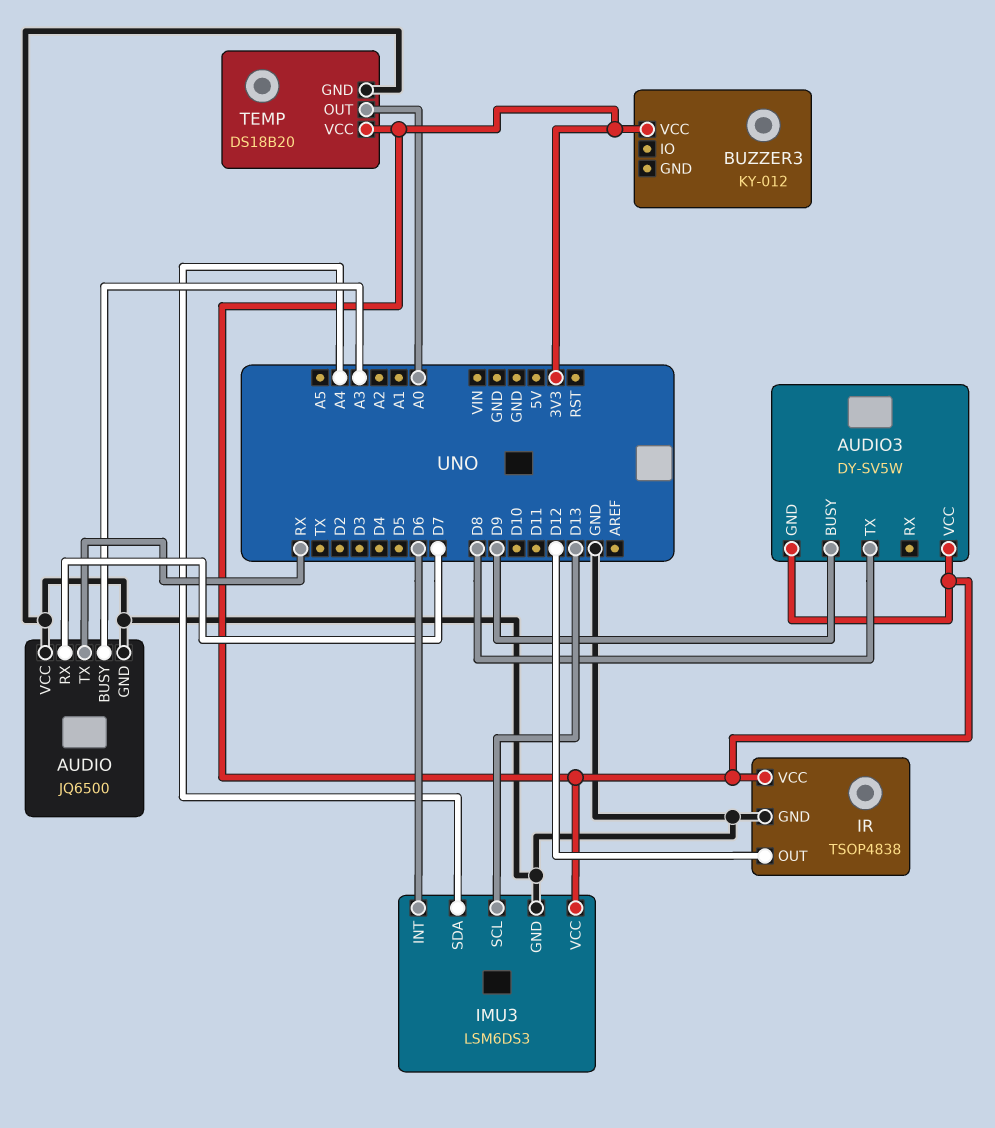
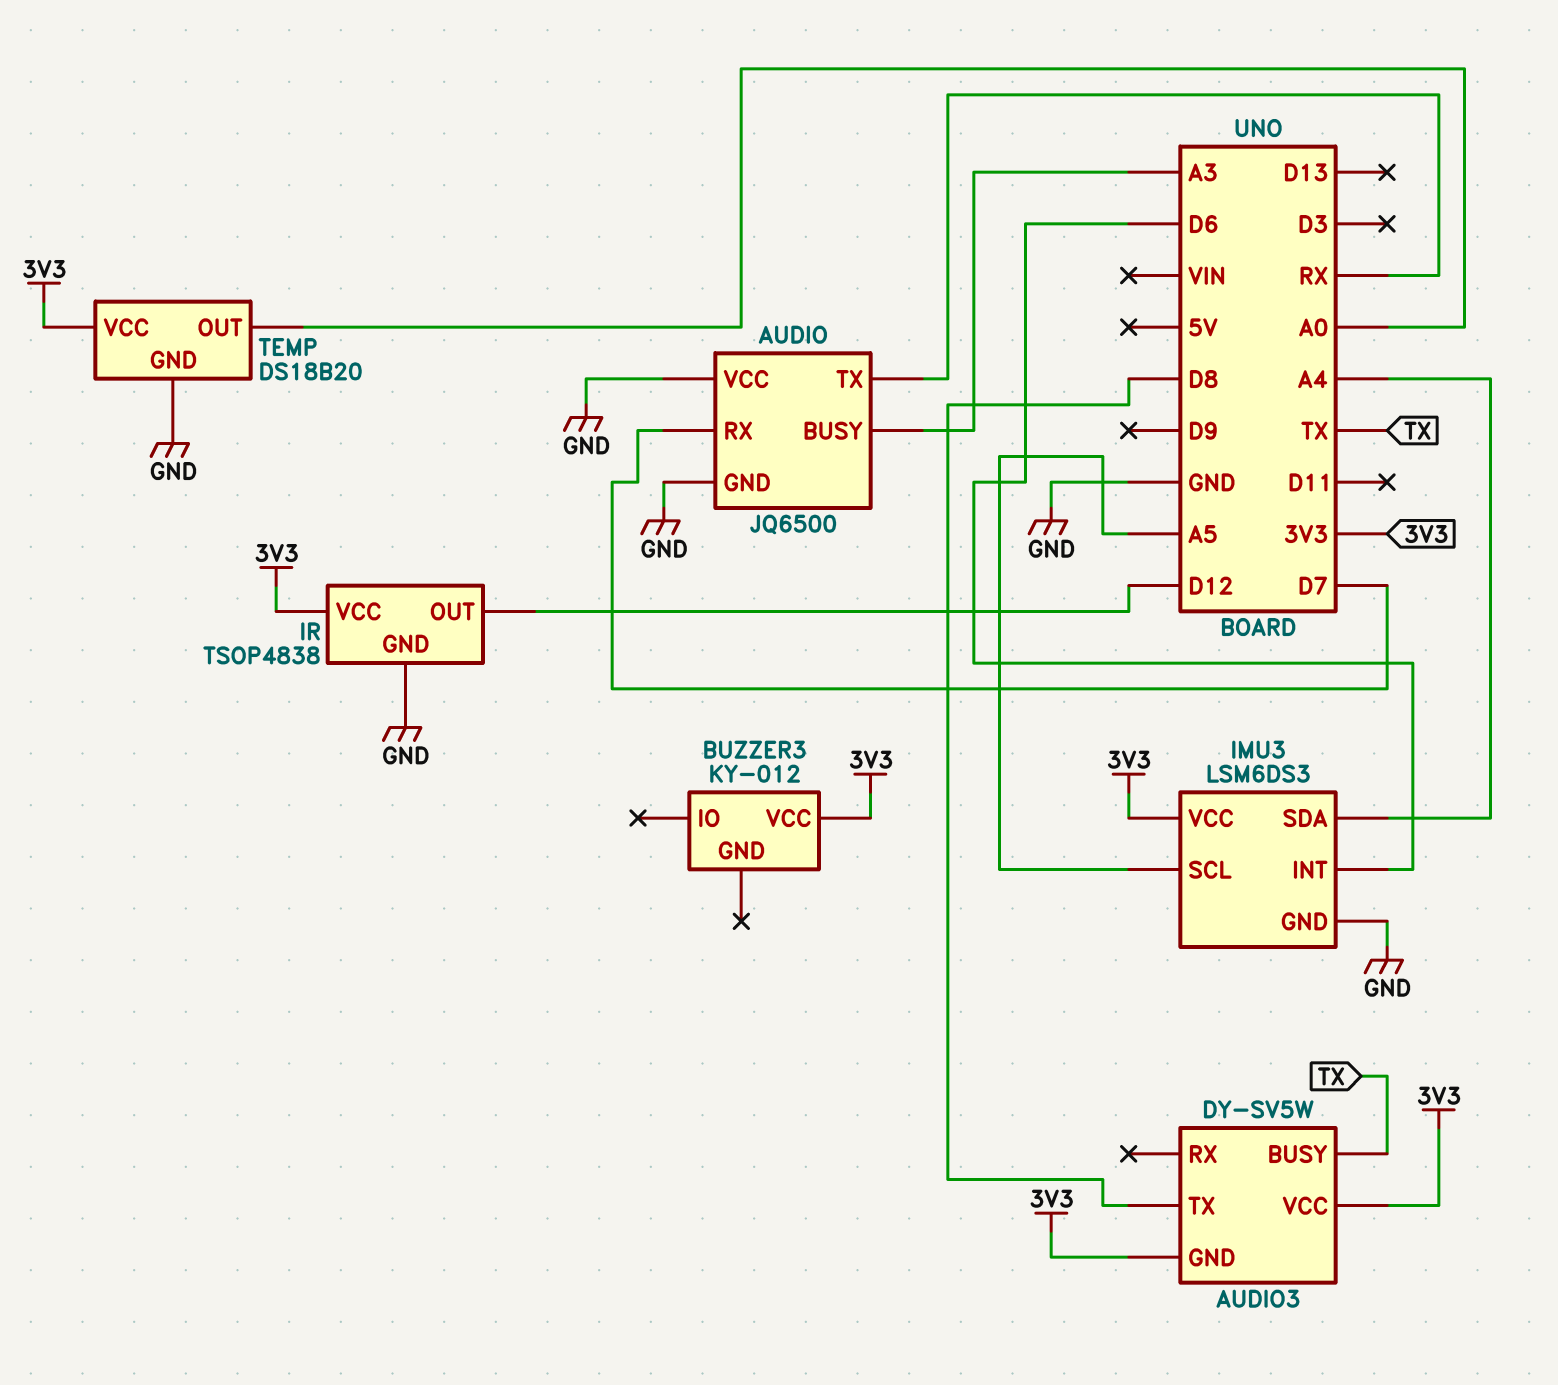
AUDIO3 pin BUSY: D9 -> TX
IMU3 pin SCL: D13 -> A5

